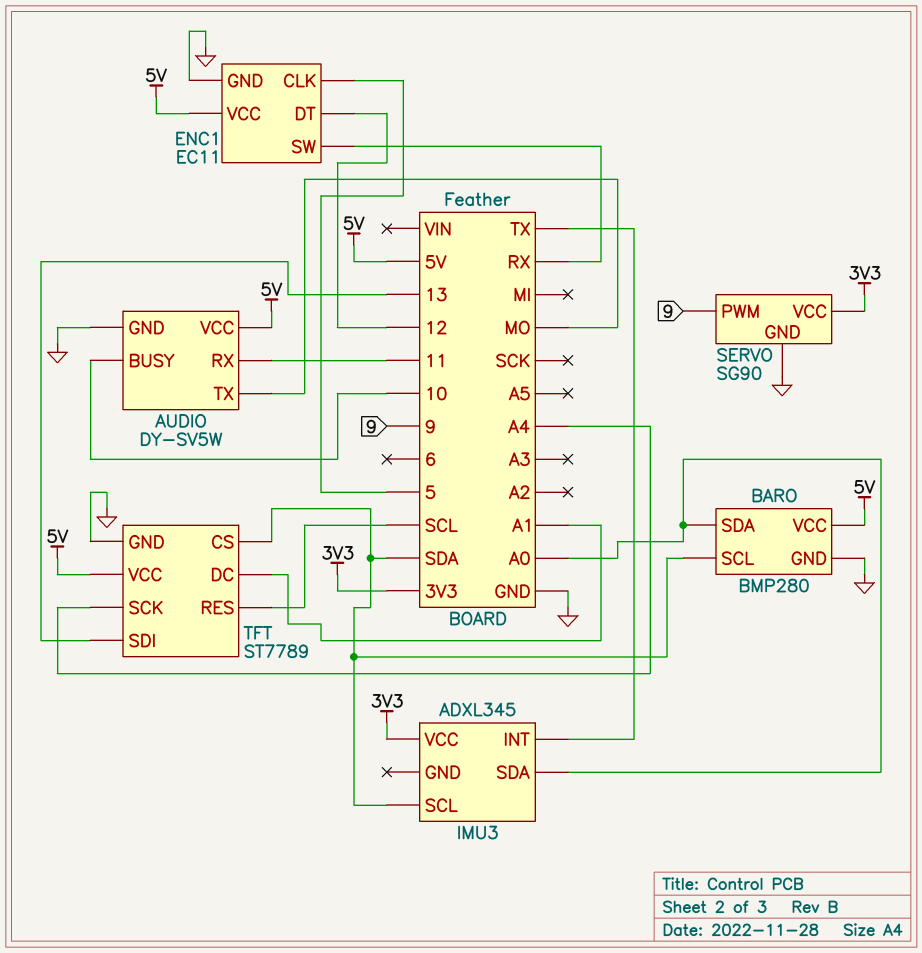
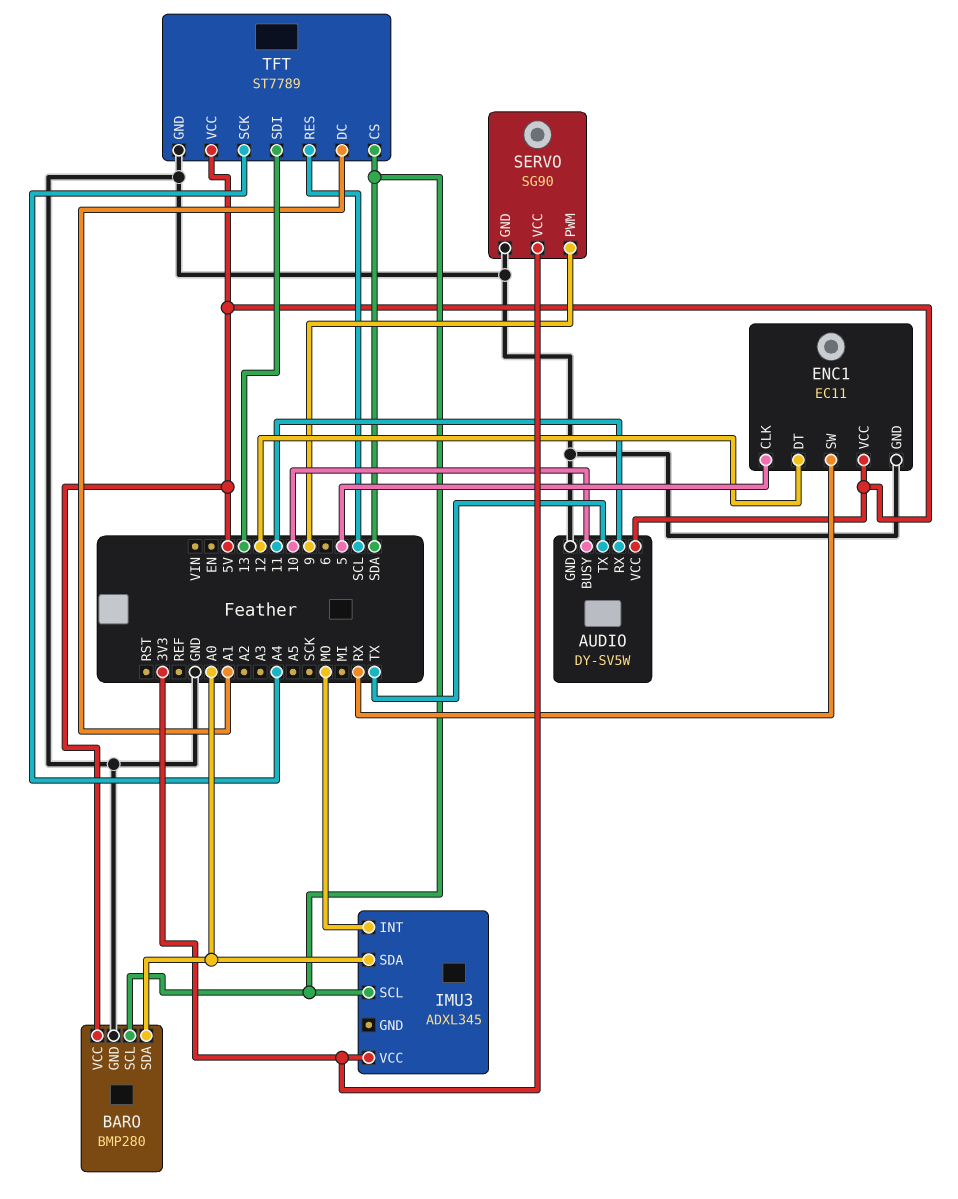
AUDIO pin TX: MO -> TX
IMU3 pin INT: TX -> MO

